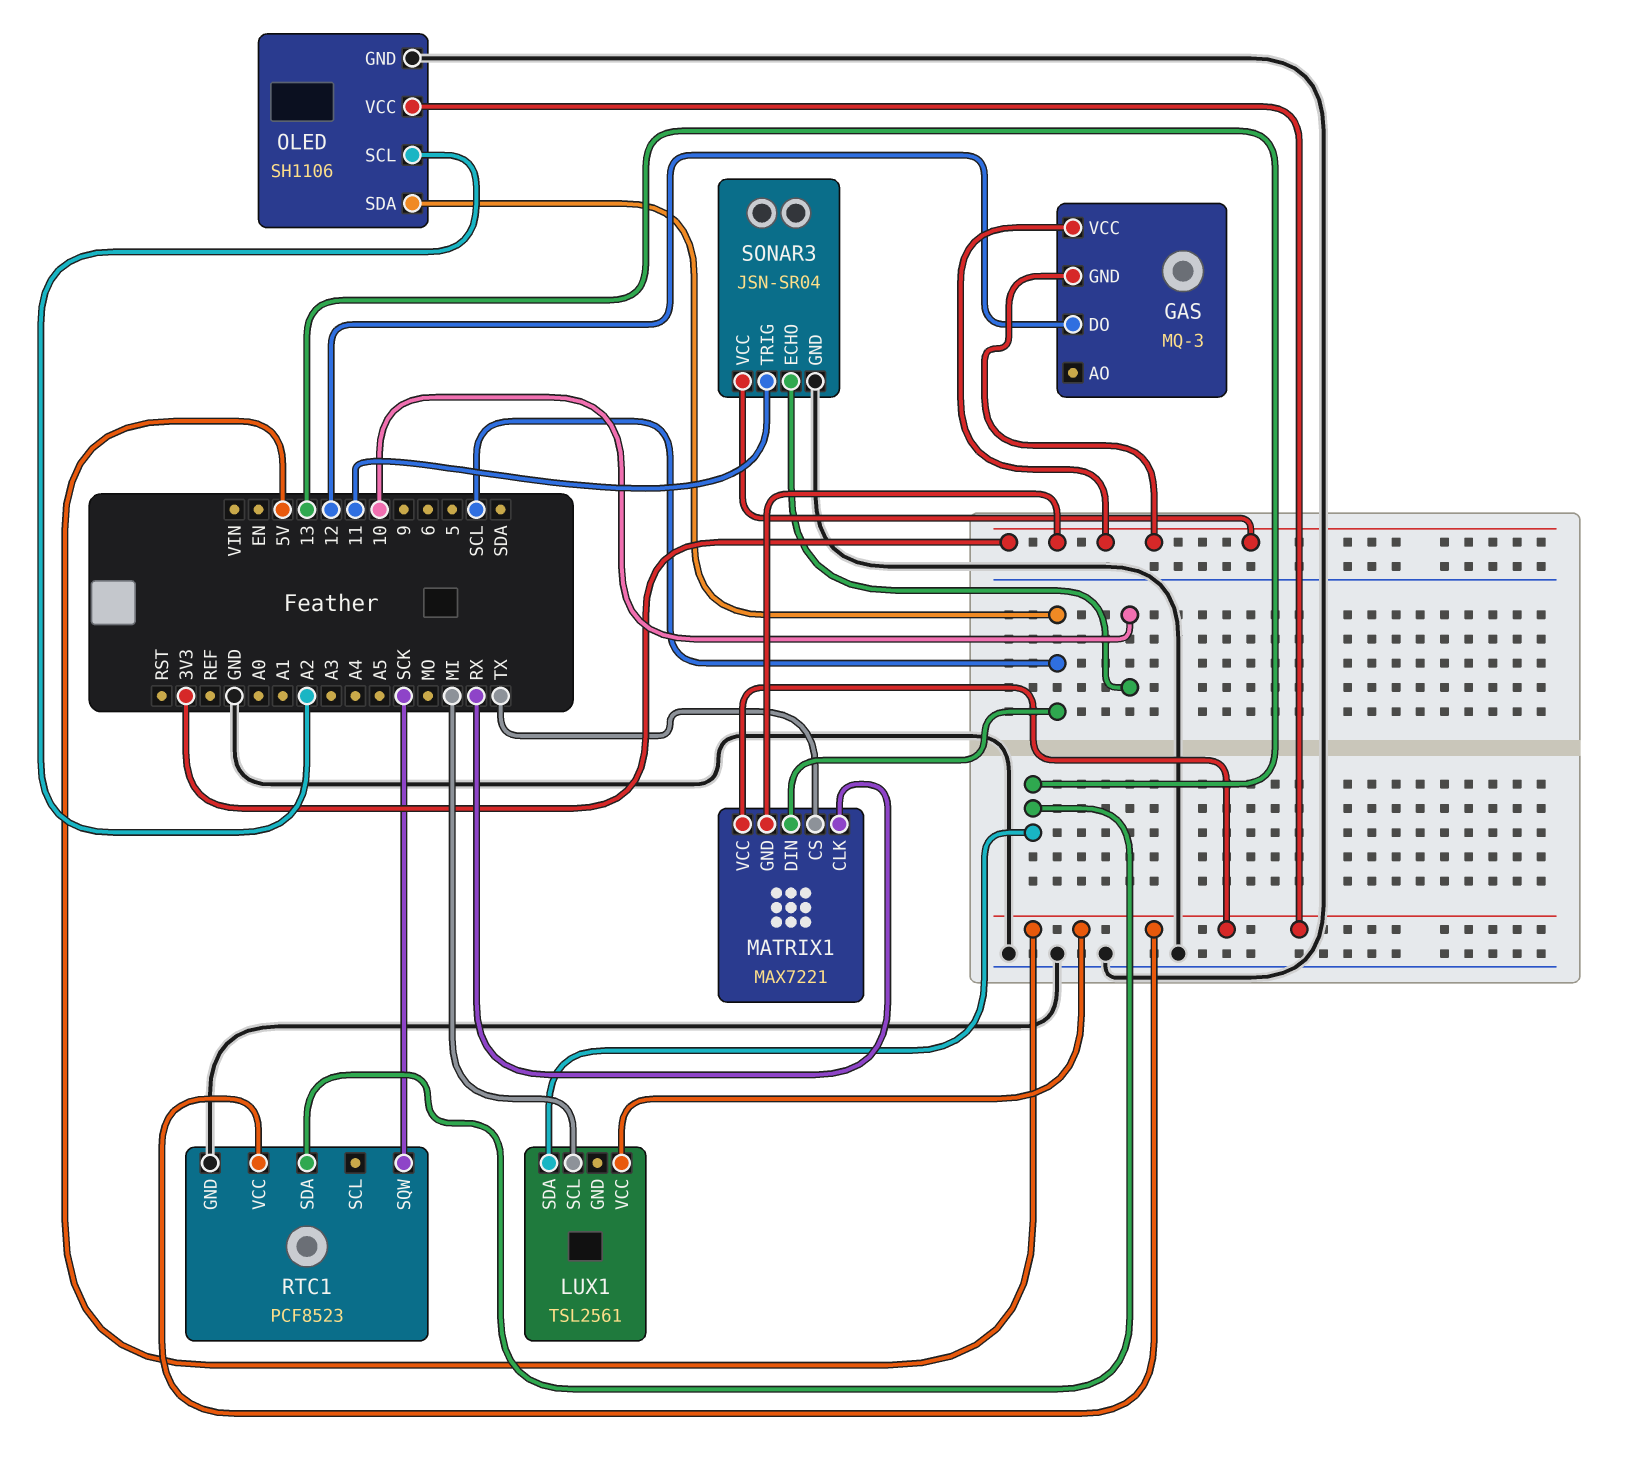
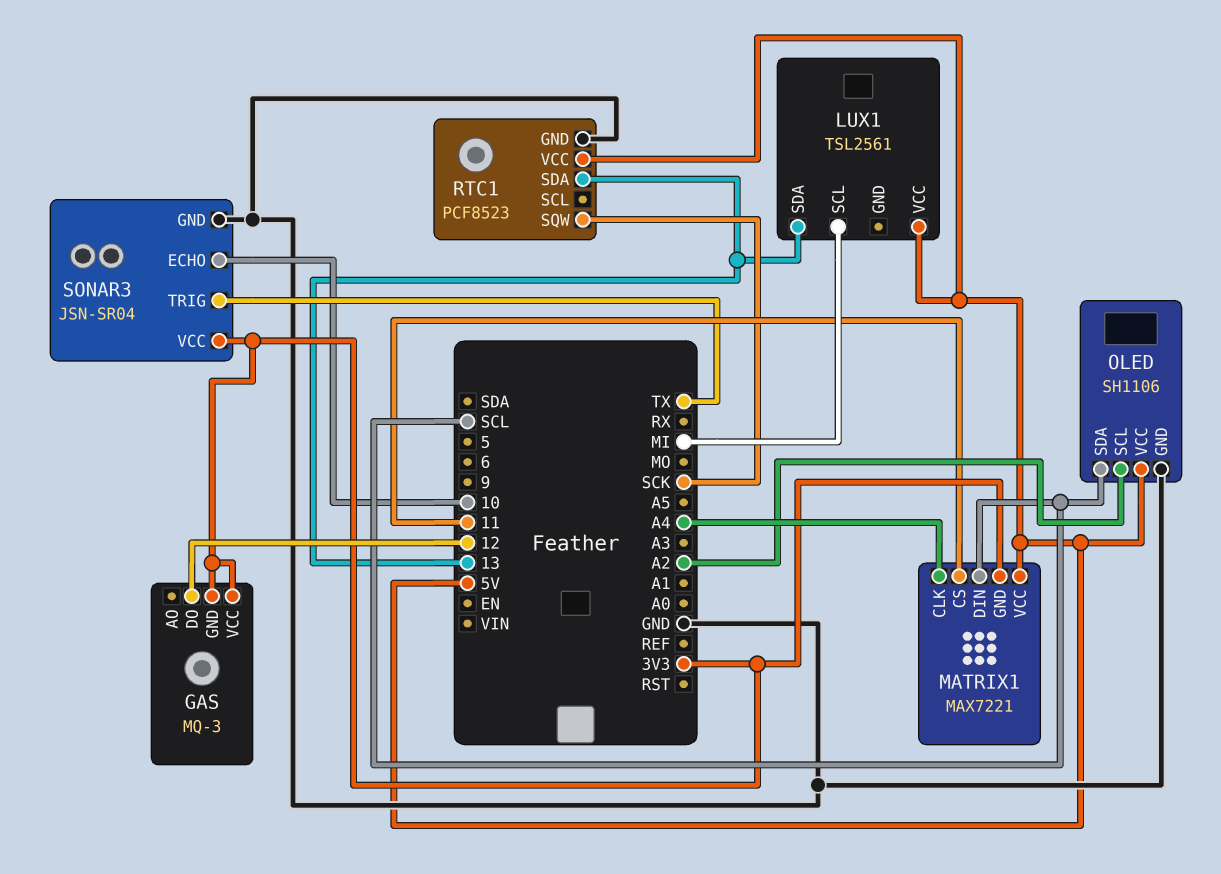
MATRIX1 pin CLK: RX -> A4
MATRIX1 pin CS: TX -> 11
SONAR3 pin TRIG: 11 -> TX

